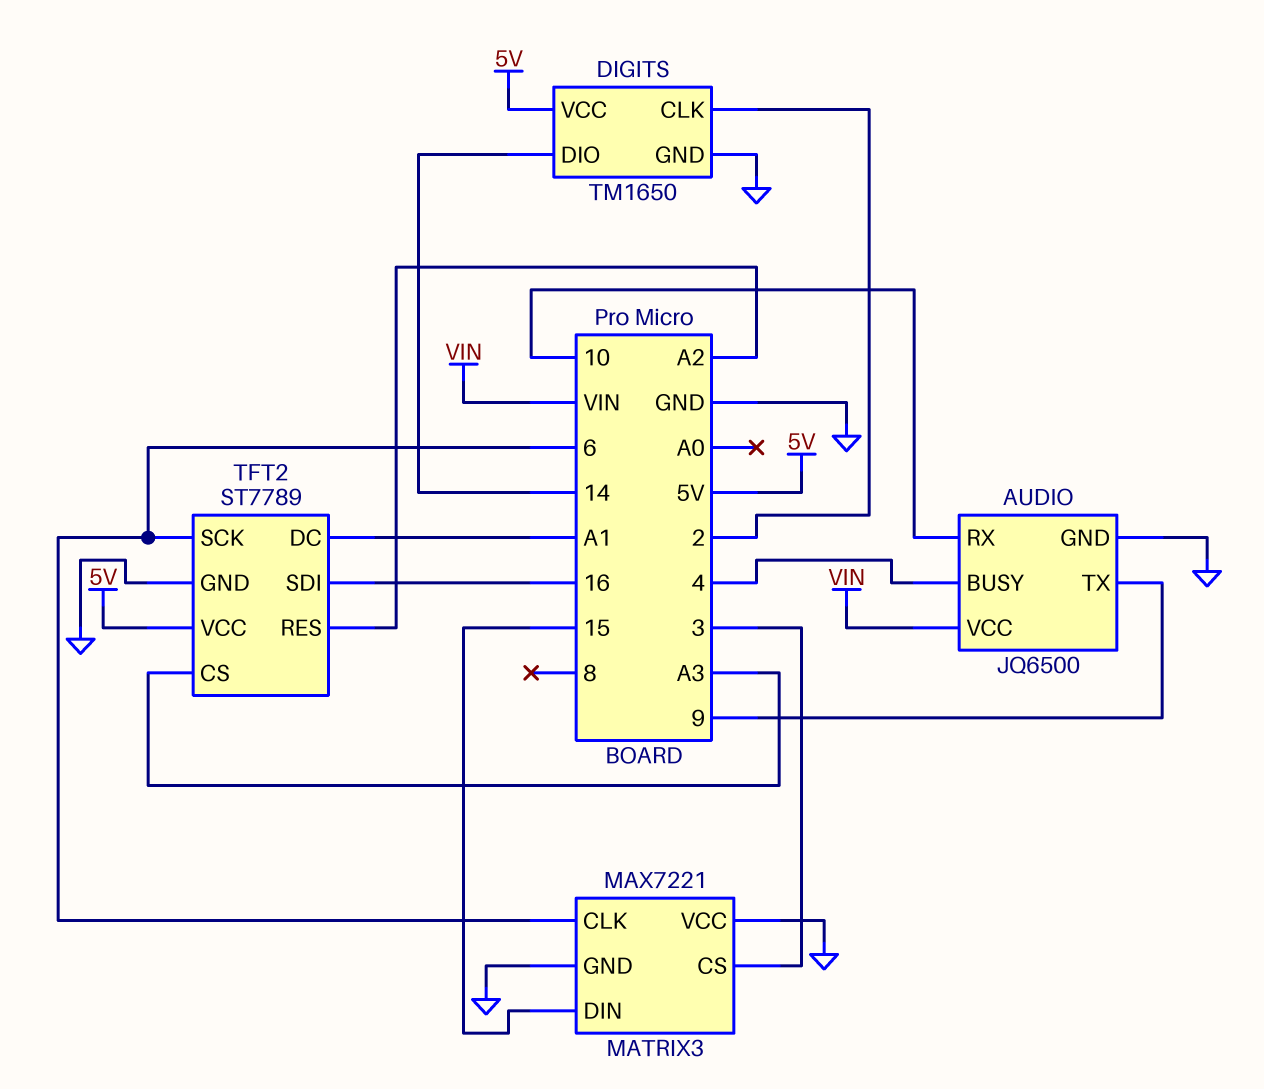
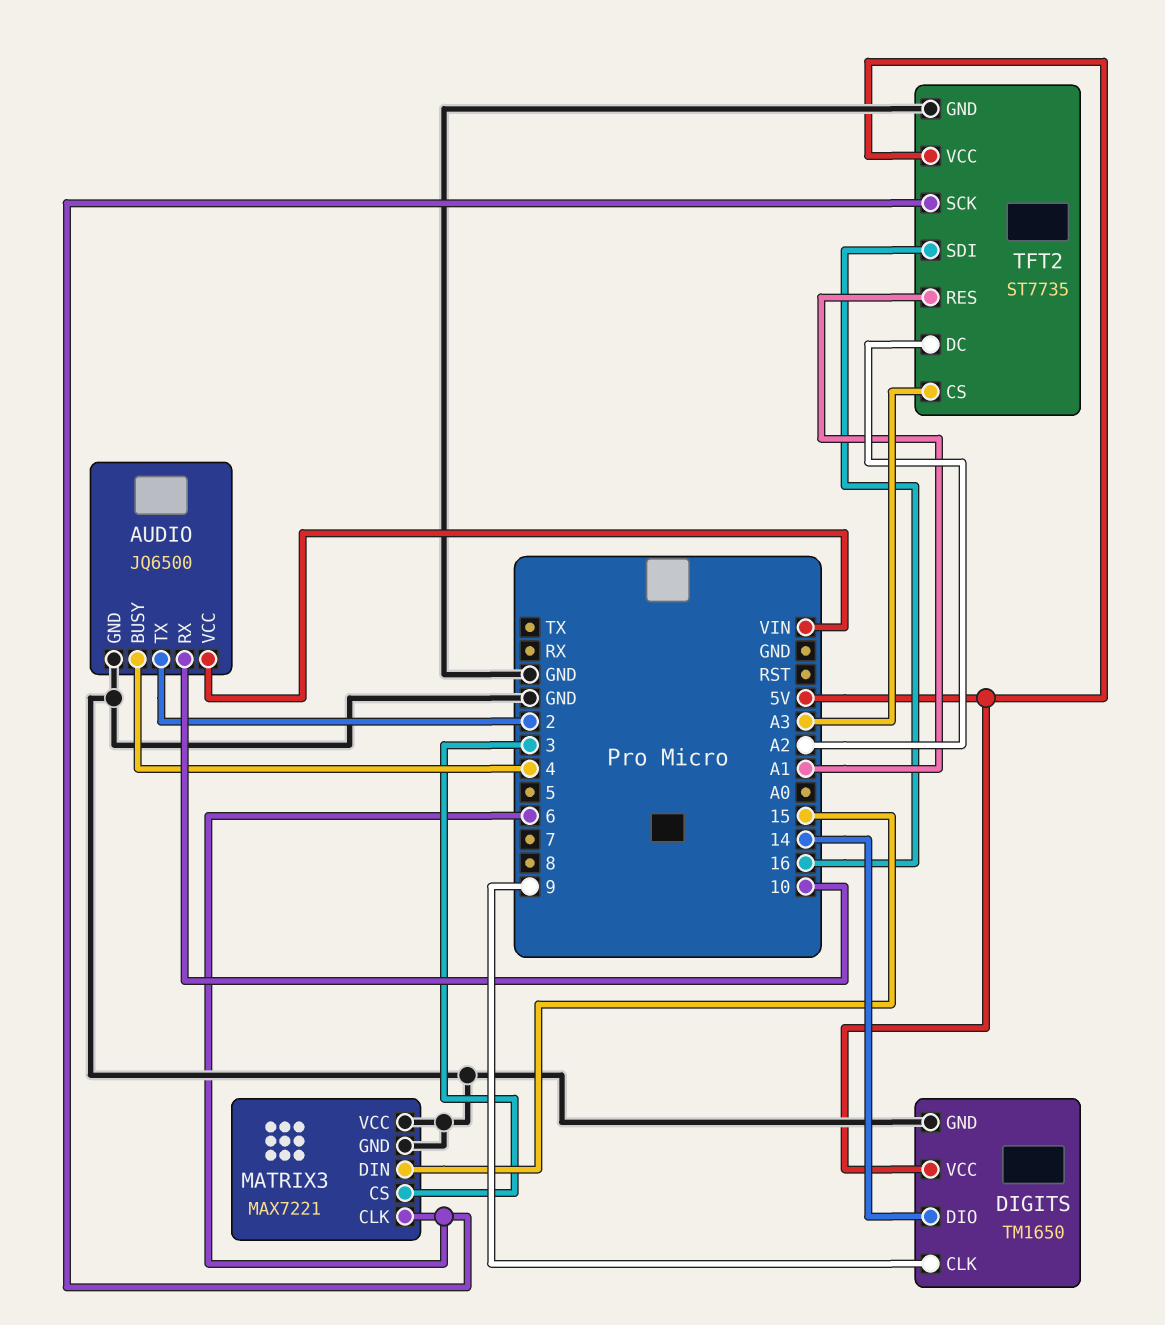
AUDIO pin TX: 9 -> 2
DIGITS pin CLK: 2 -> 9
TFT2: ST7789 -> ST7735
TFT2 pin DC: A1 -> A2
TFT2 pin RES: A2 -> A1

